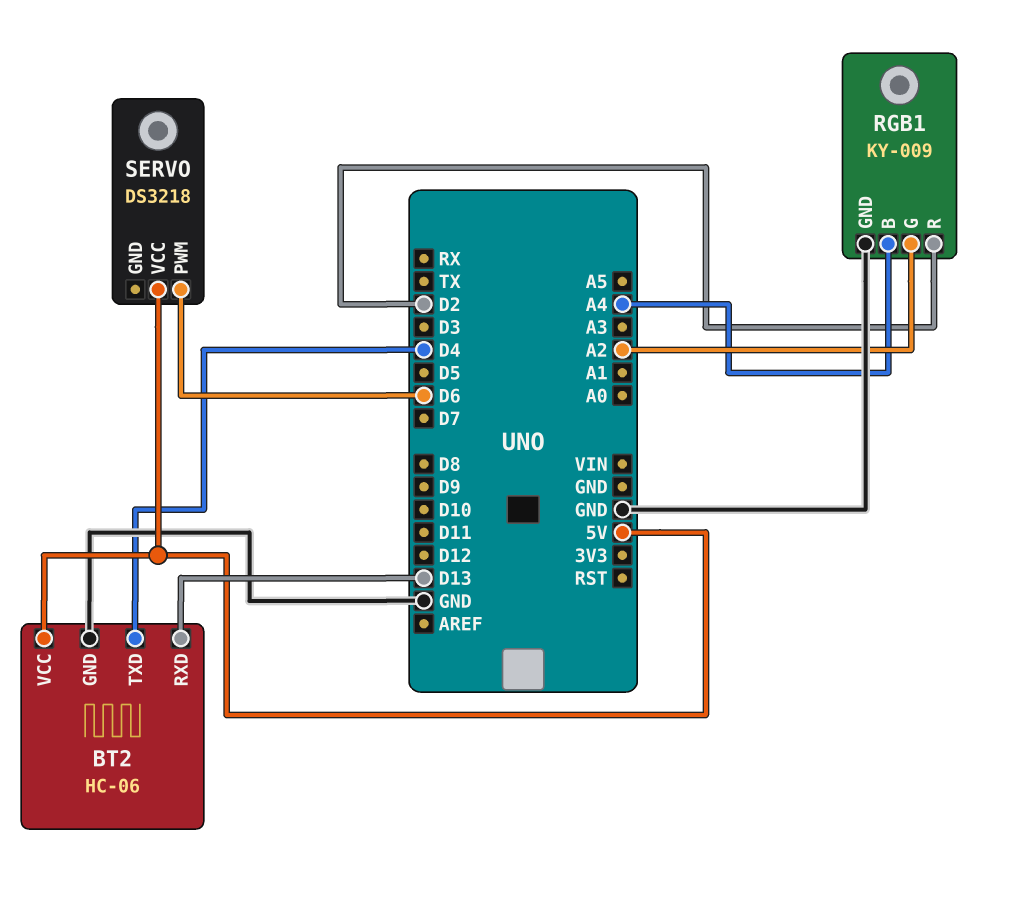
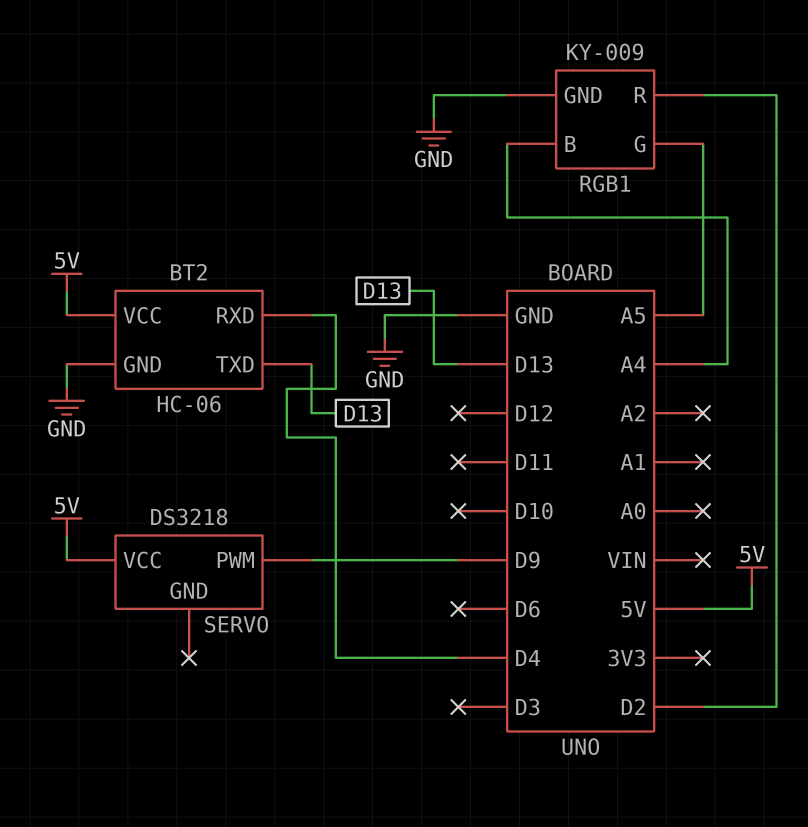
BT2 pin RXD: D13 -> D4
BT2 pin TXD: D4 -> D13
RGB1 pin G: A2 -> A5
SERVO pin PWM: D6 -> D9

